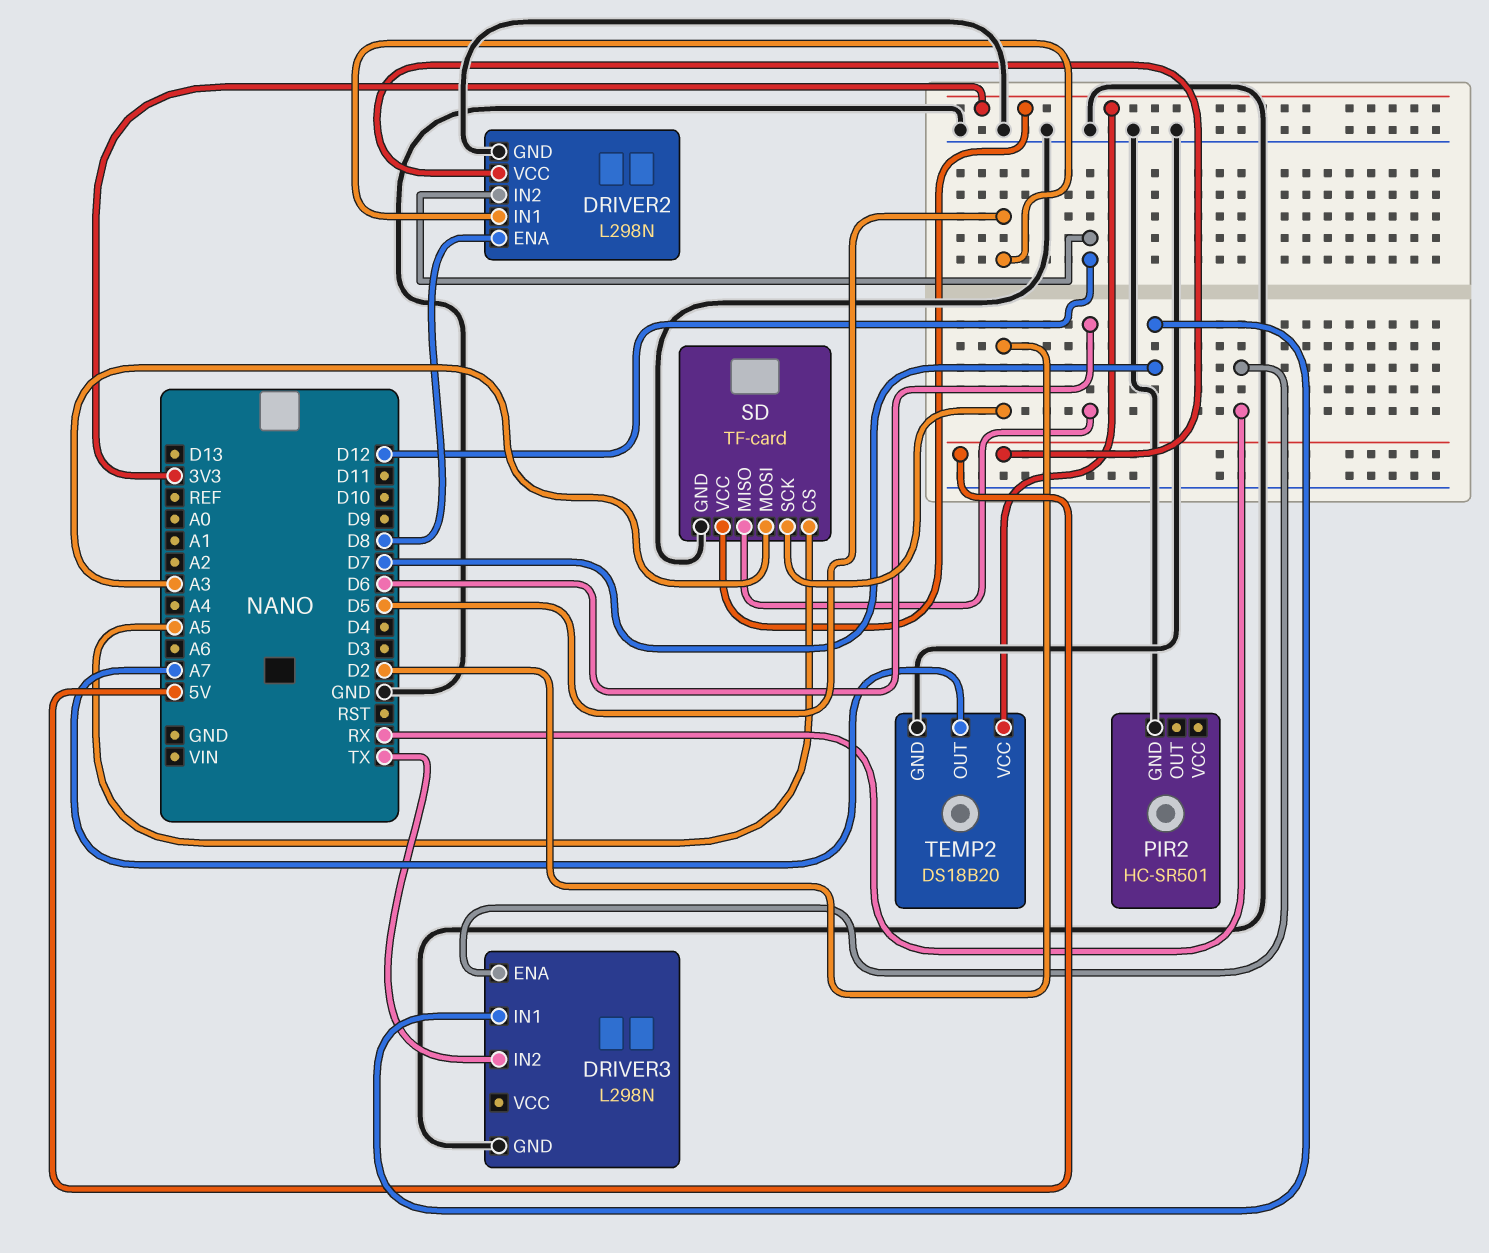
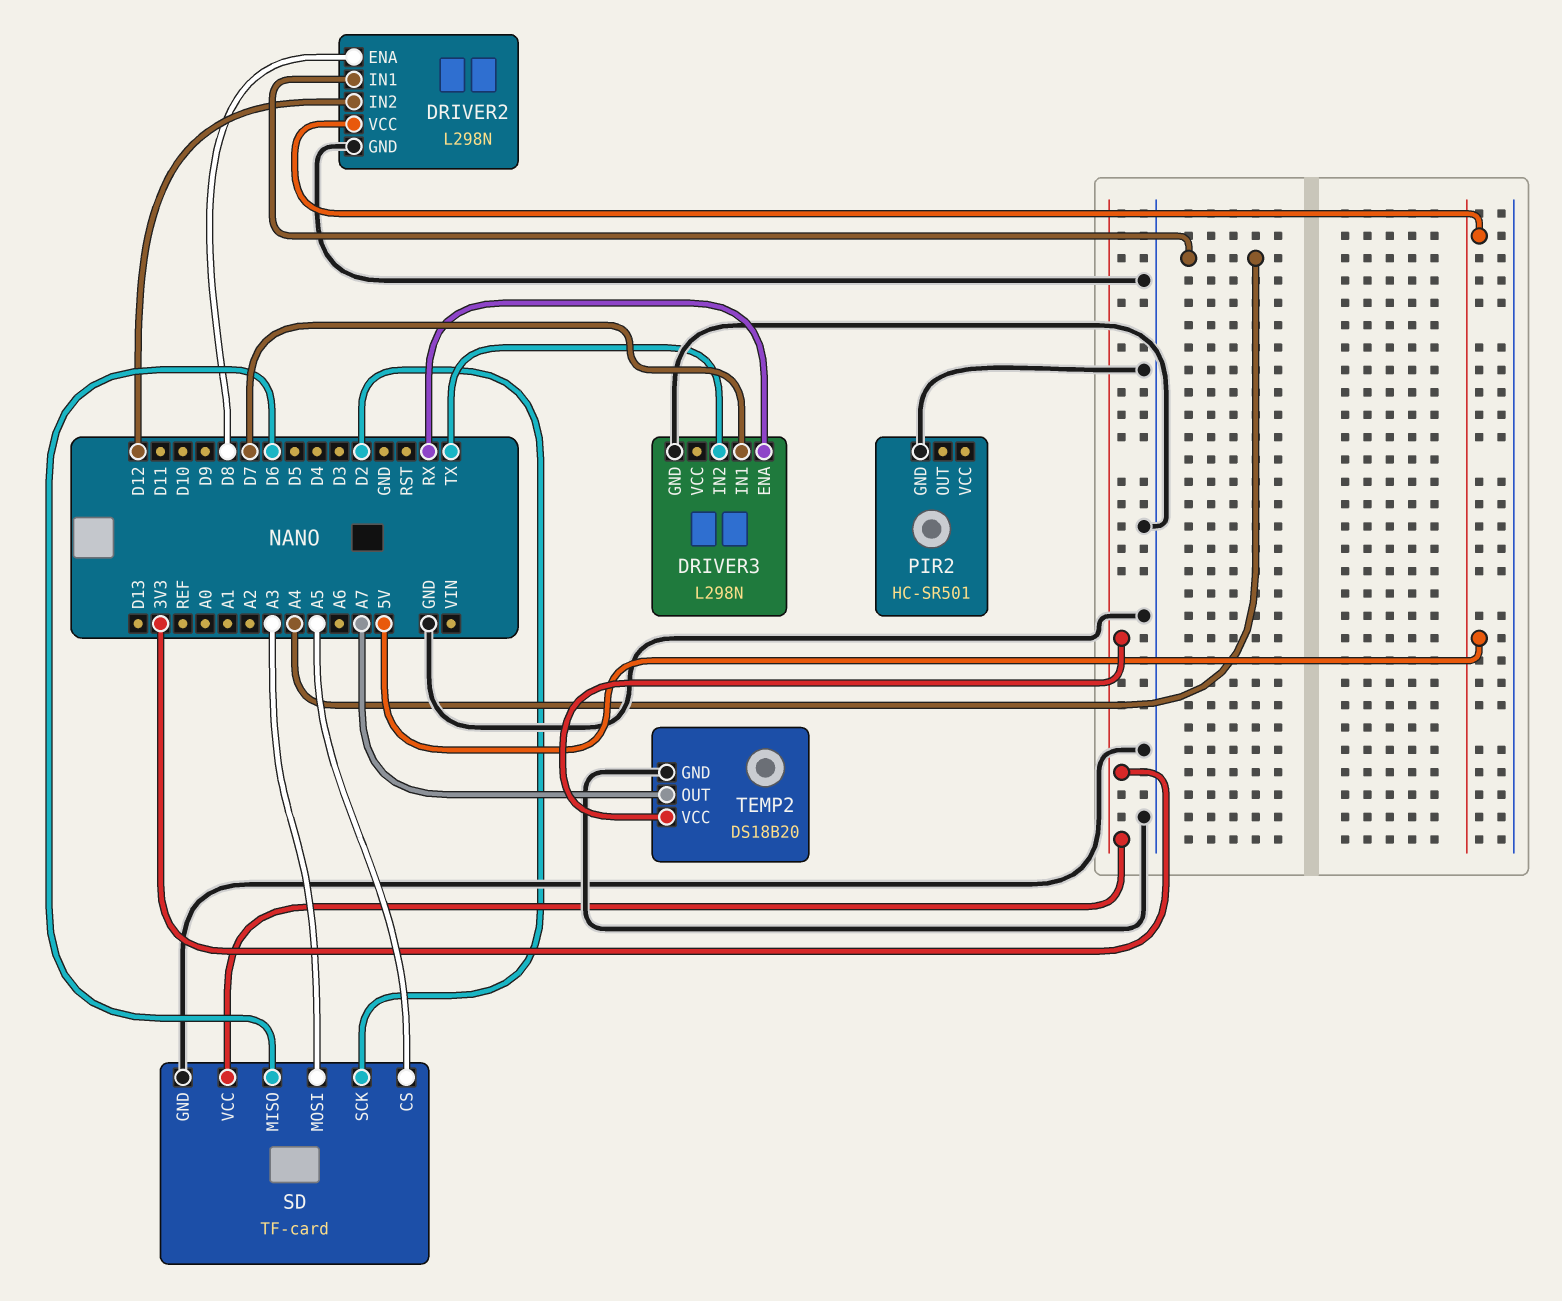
DRIVER2 pin IN1: D5 -> A4

